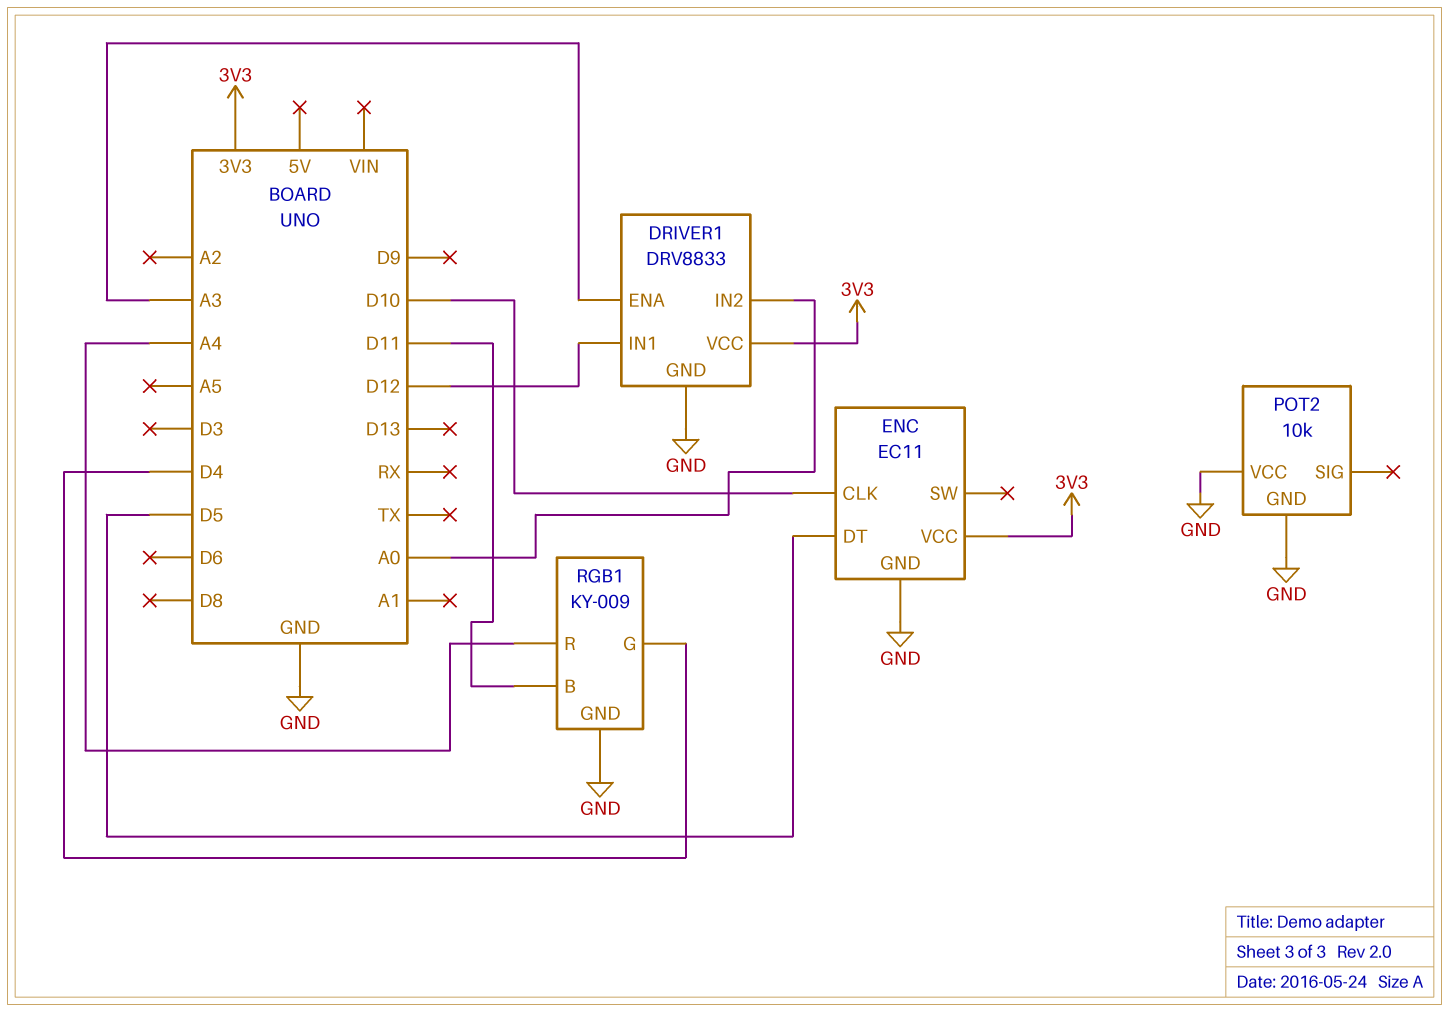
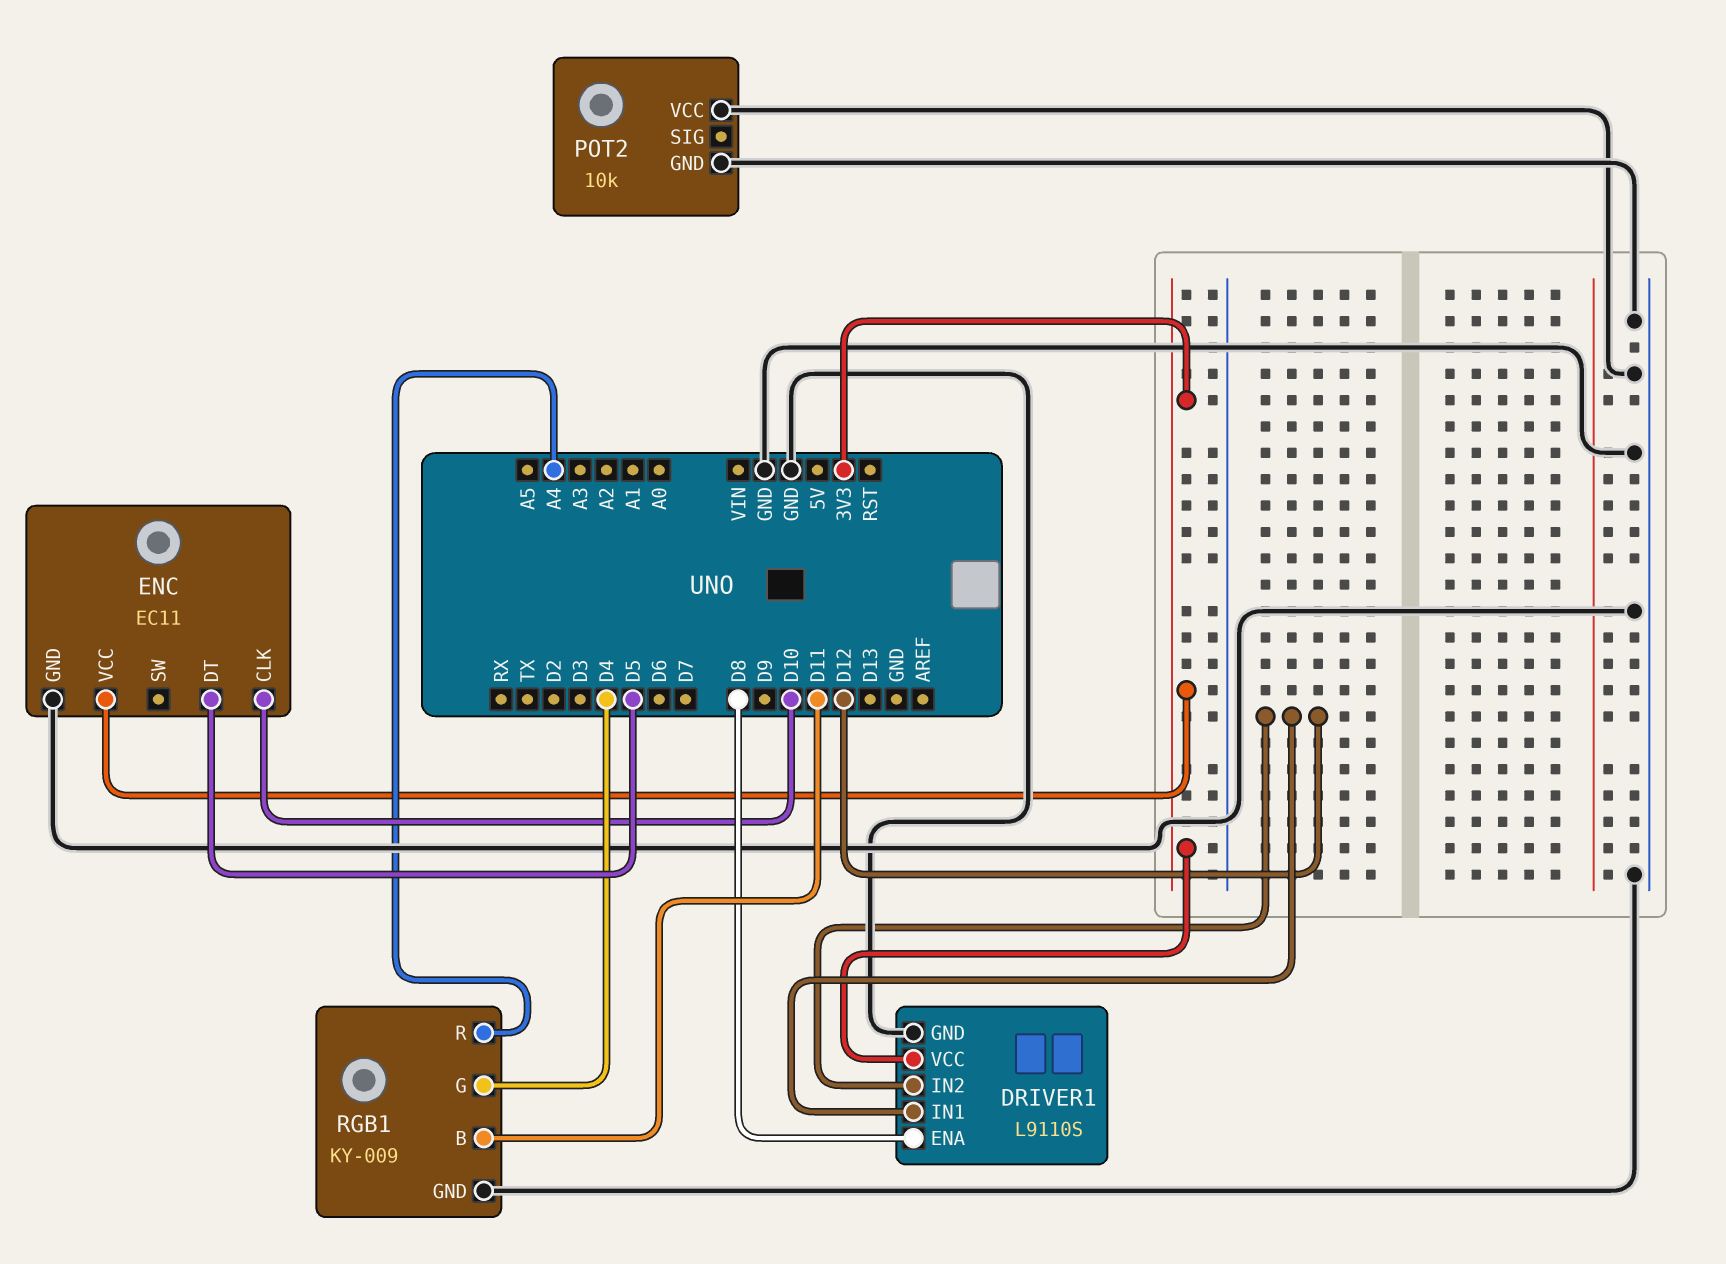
DRIVER1: DRV8833 -> L9110S
DRIVER1 pin ENA: A3 -> D8
DRIVER1 pin IN2: A0 -> D12

